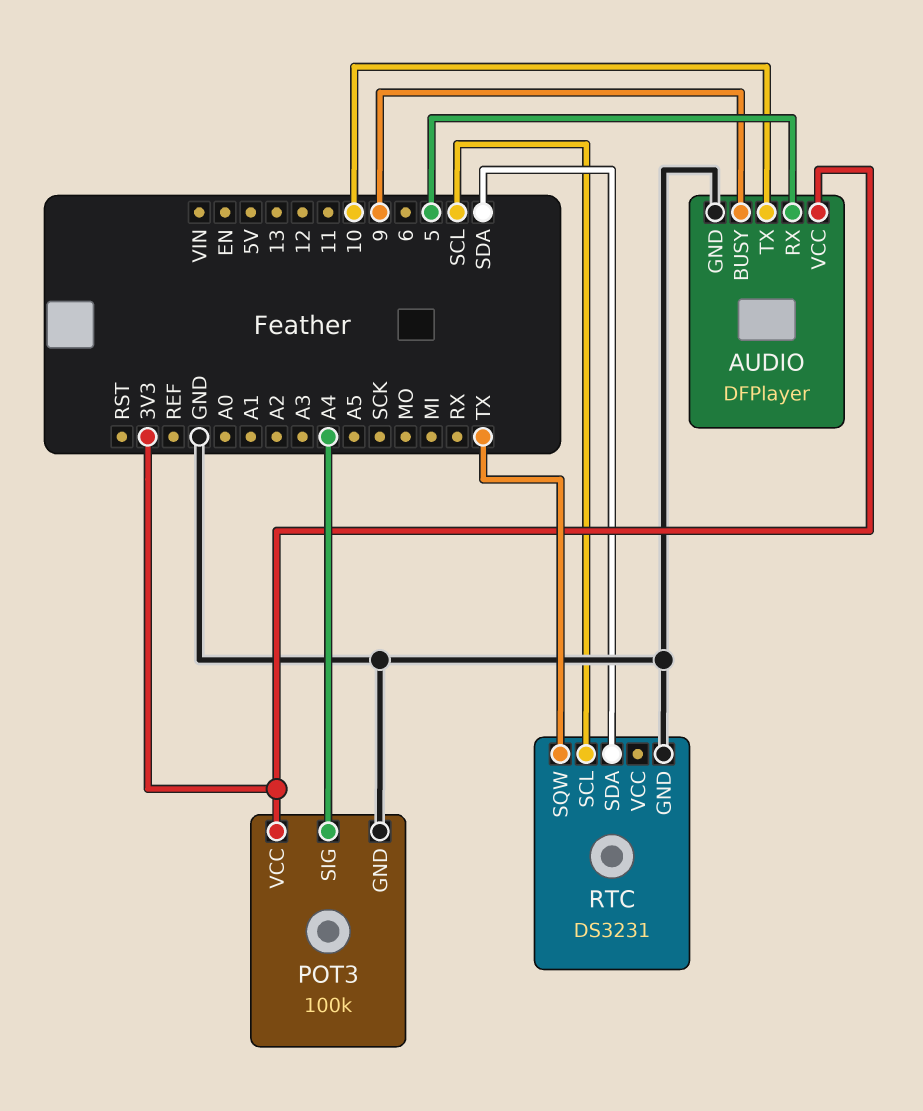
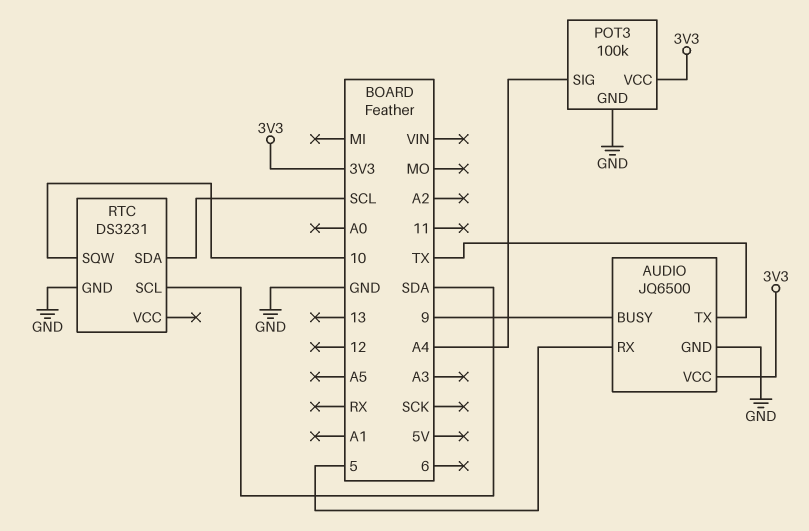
AUDIO: DFPlayer -> JQ6500
AUDIO pin TX: 10 -> TX
RTC pin SCL: SCL -> SDA
RTC pin SDA: SDA -> SCL
RTC pin SQW: TX -> 10

